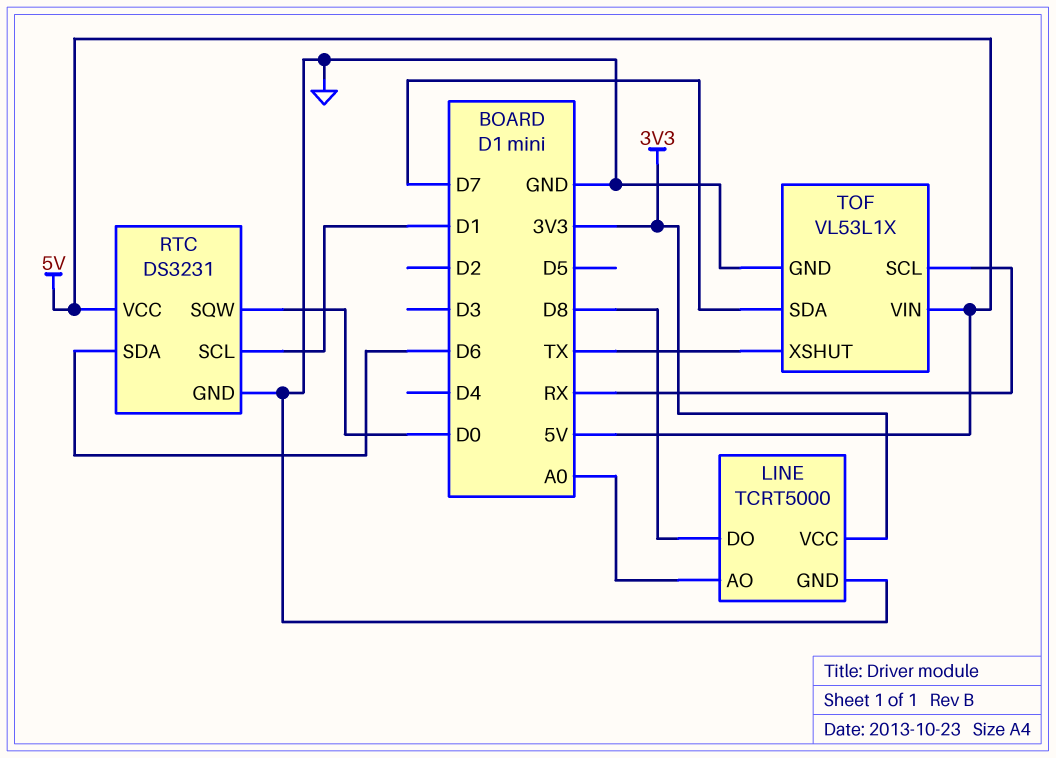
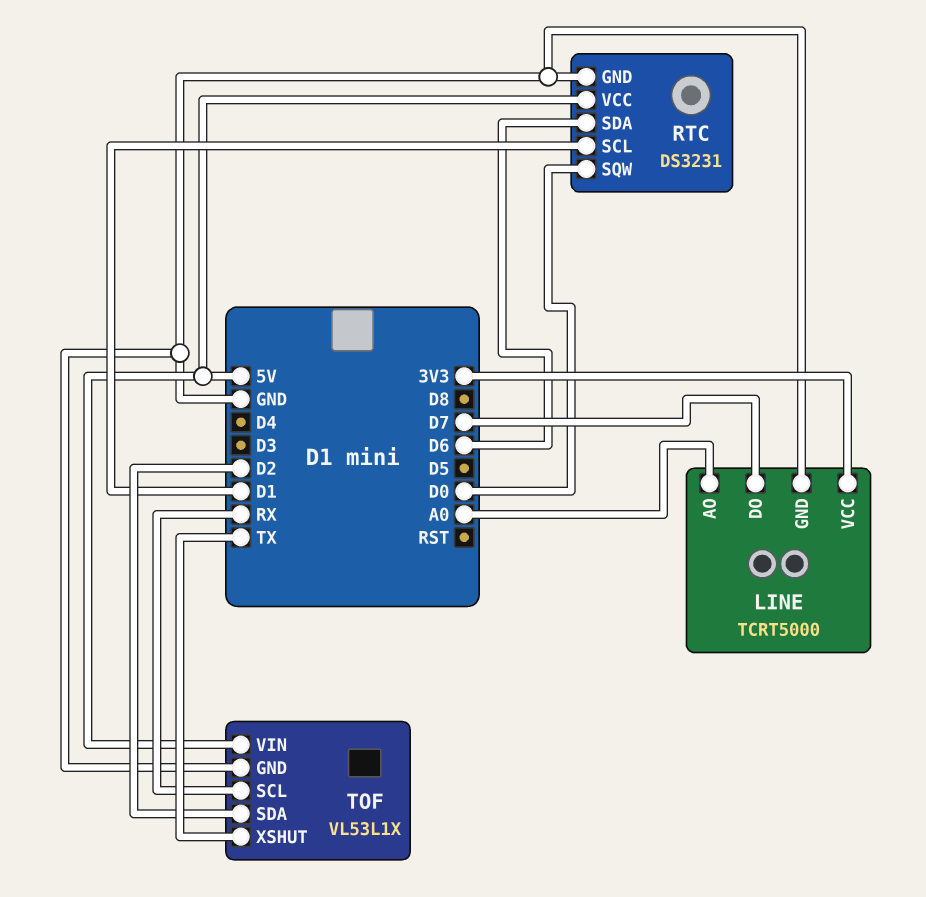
LINE pin DO: D8 -> D7
TOF pin SDA: D7 -> D2

